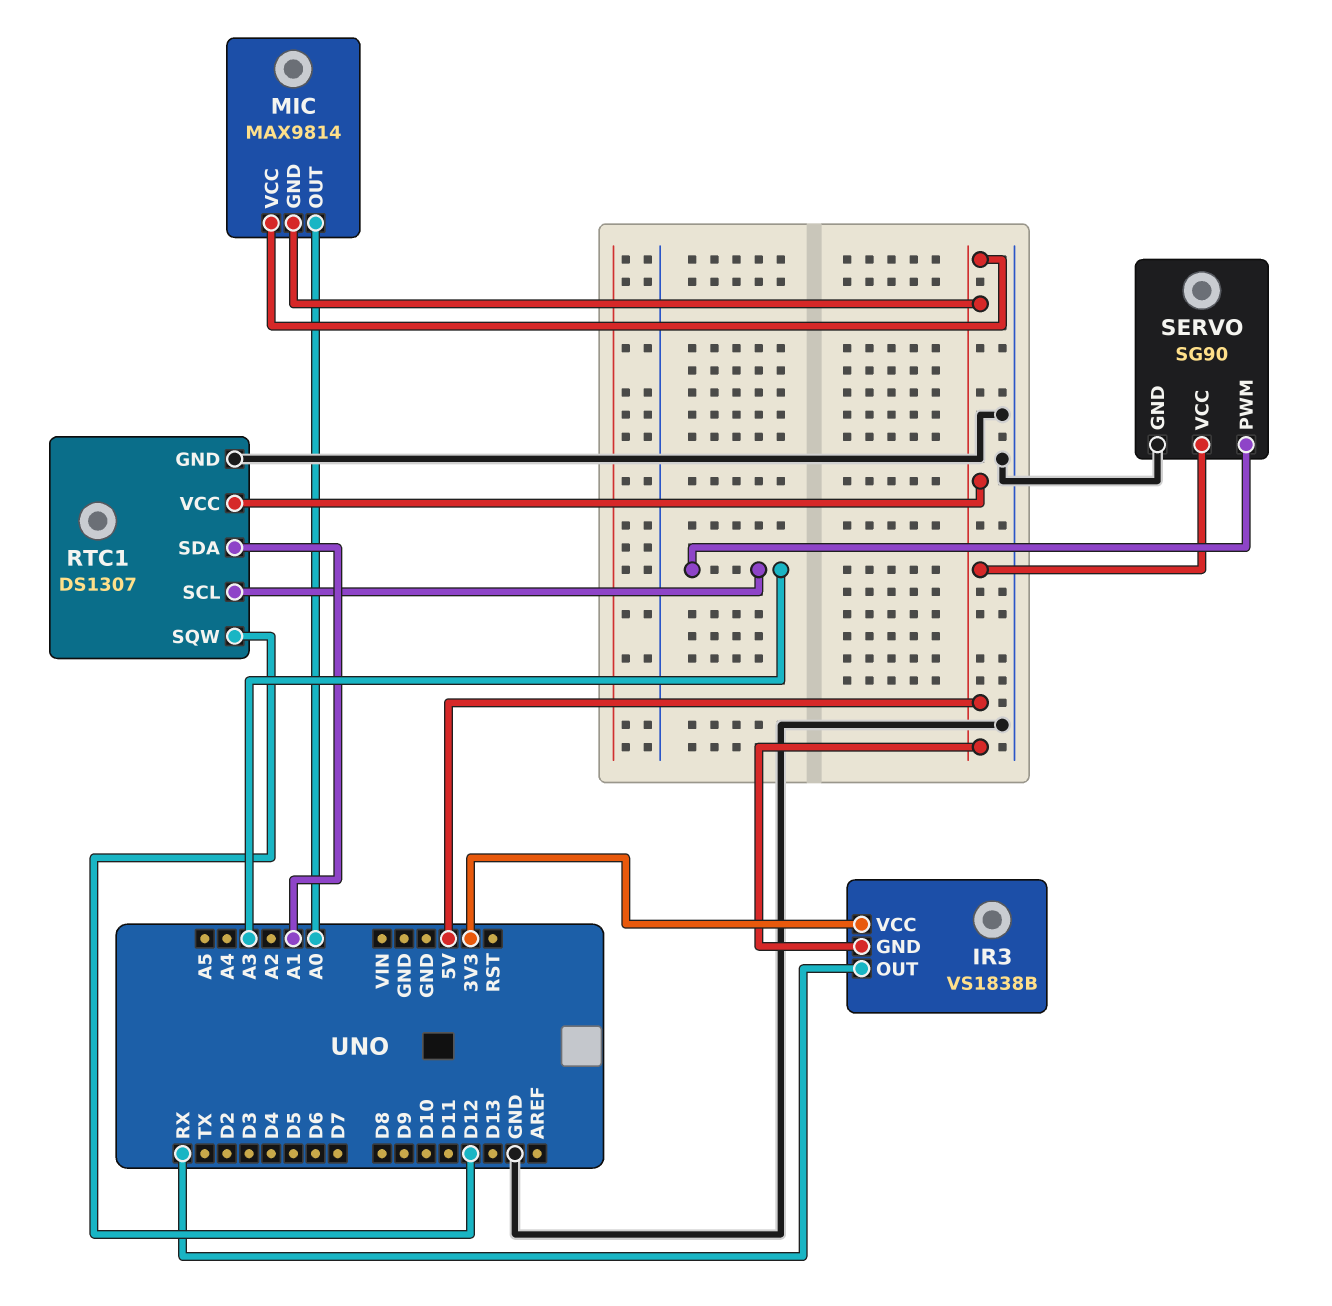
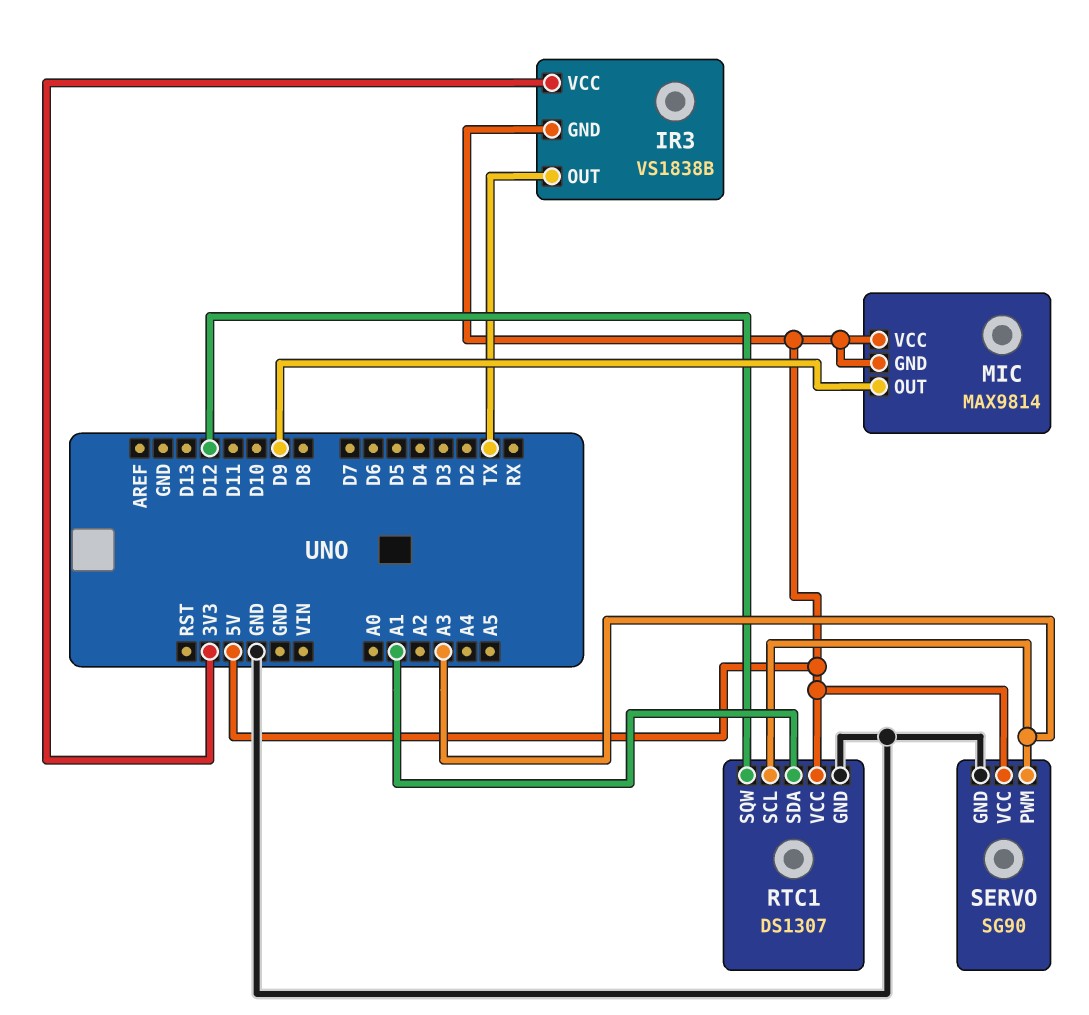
IR3 pin OUT: RX -> TX
MIC pin OUT: A0 -> D9

